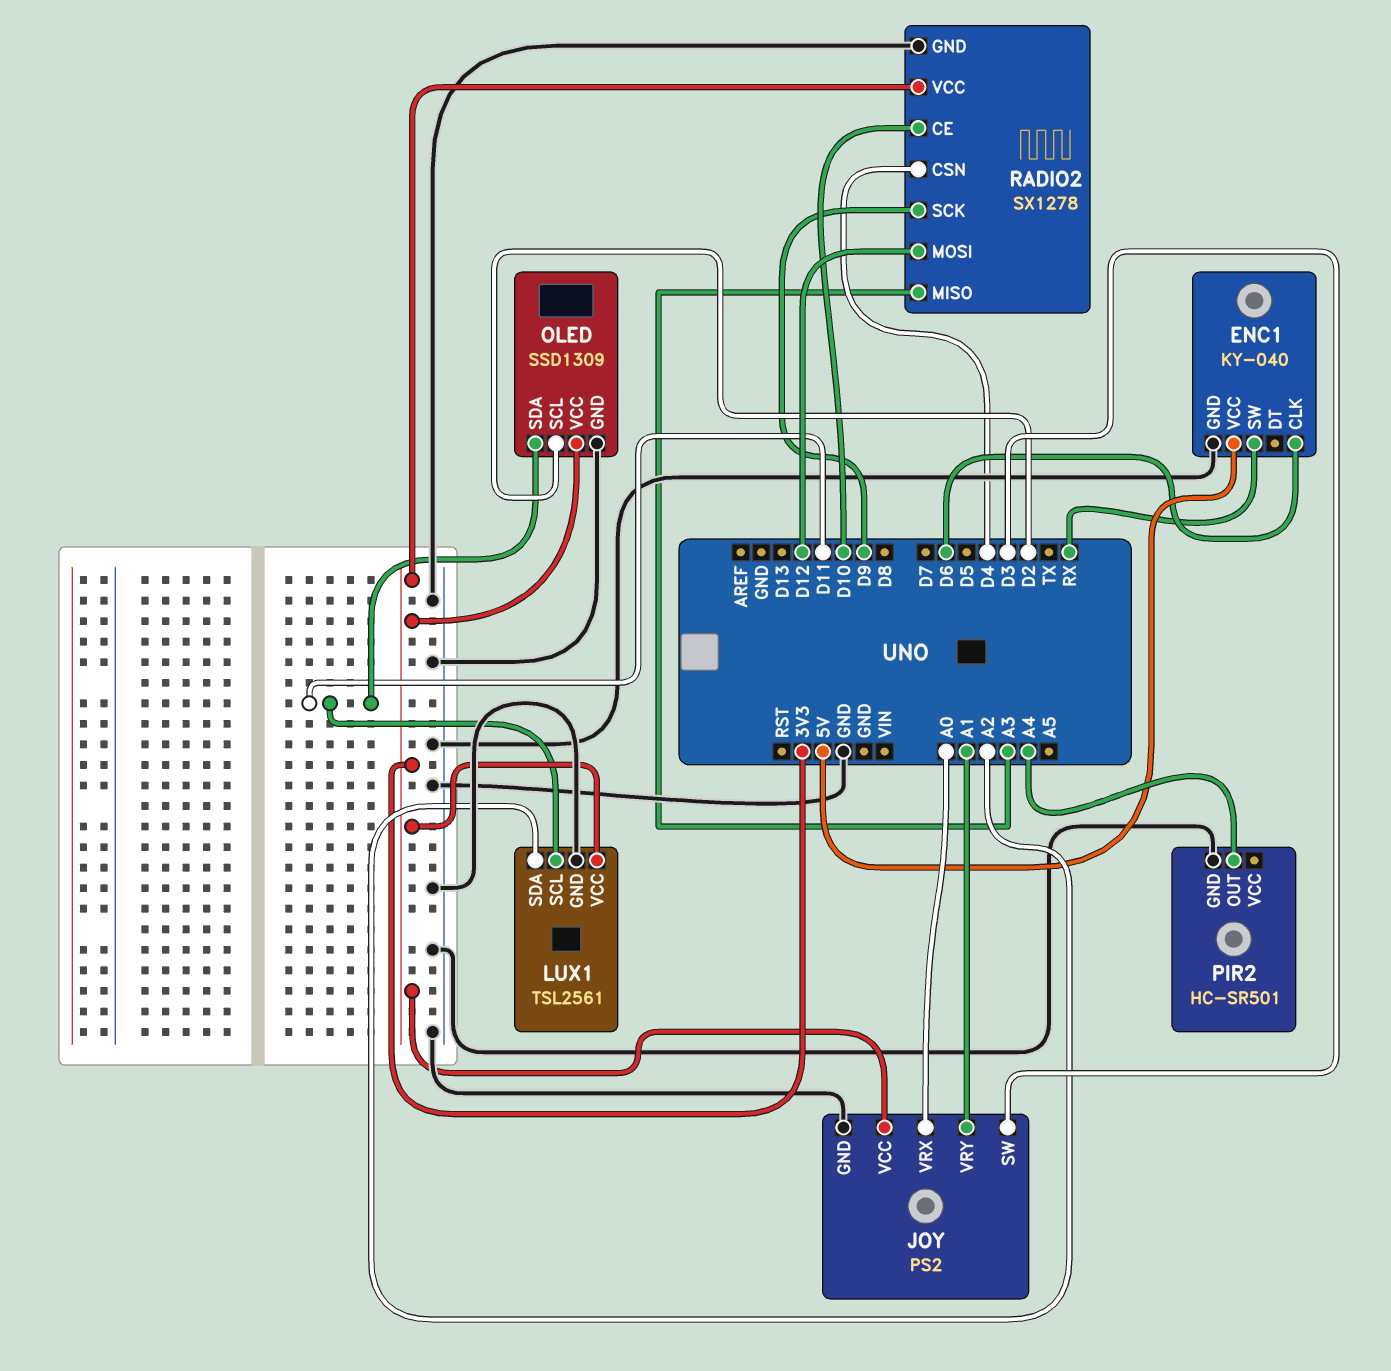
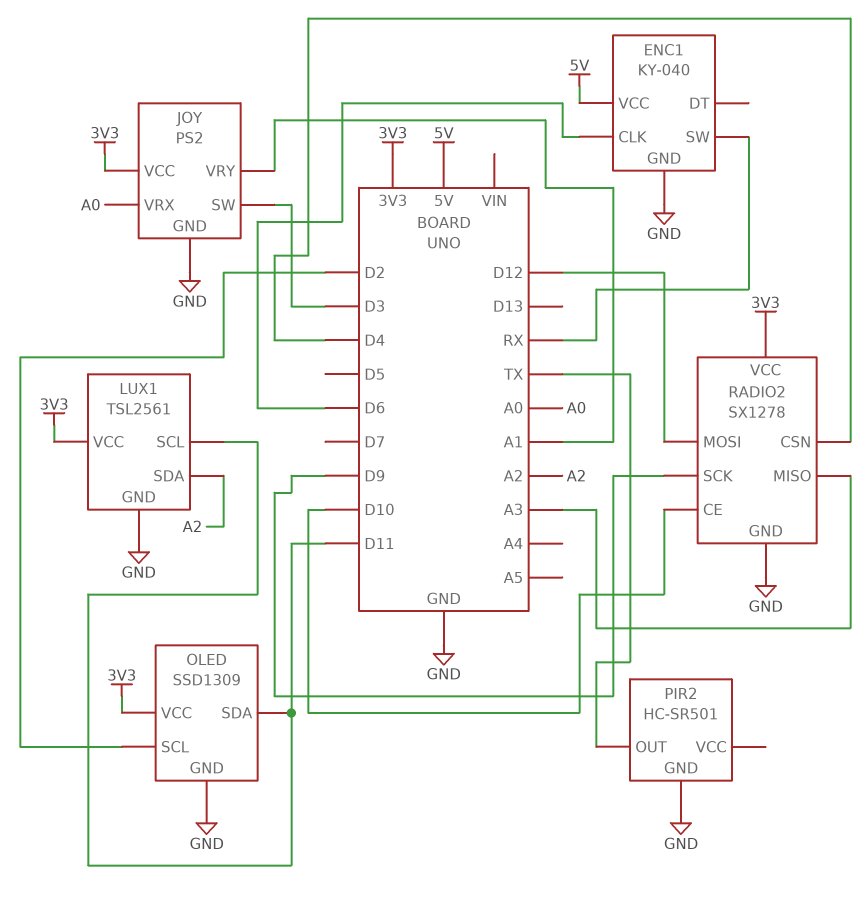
PIR2 pin OUT: A4 -> TX

